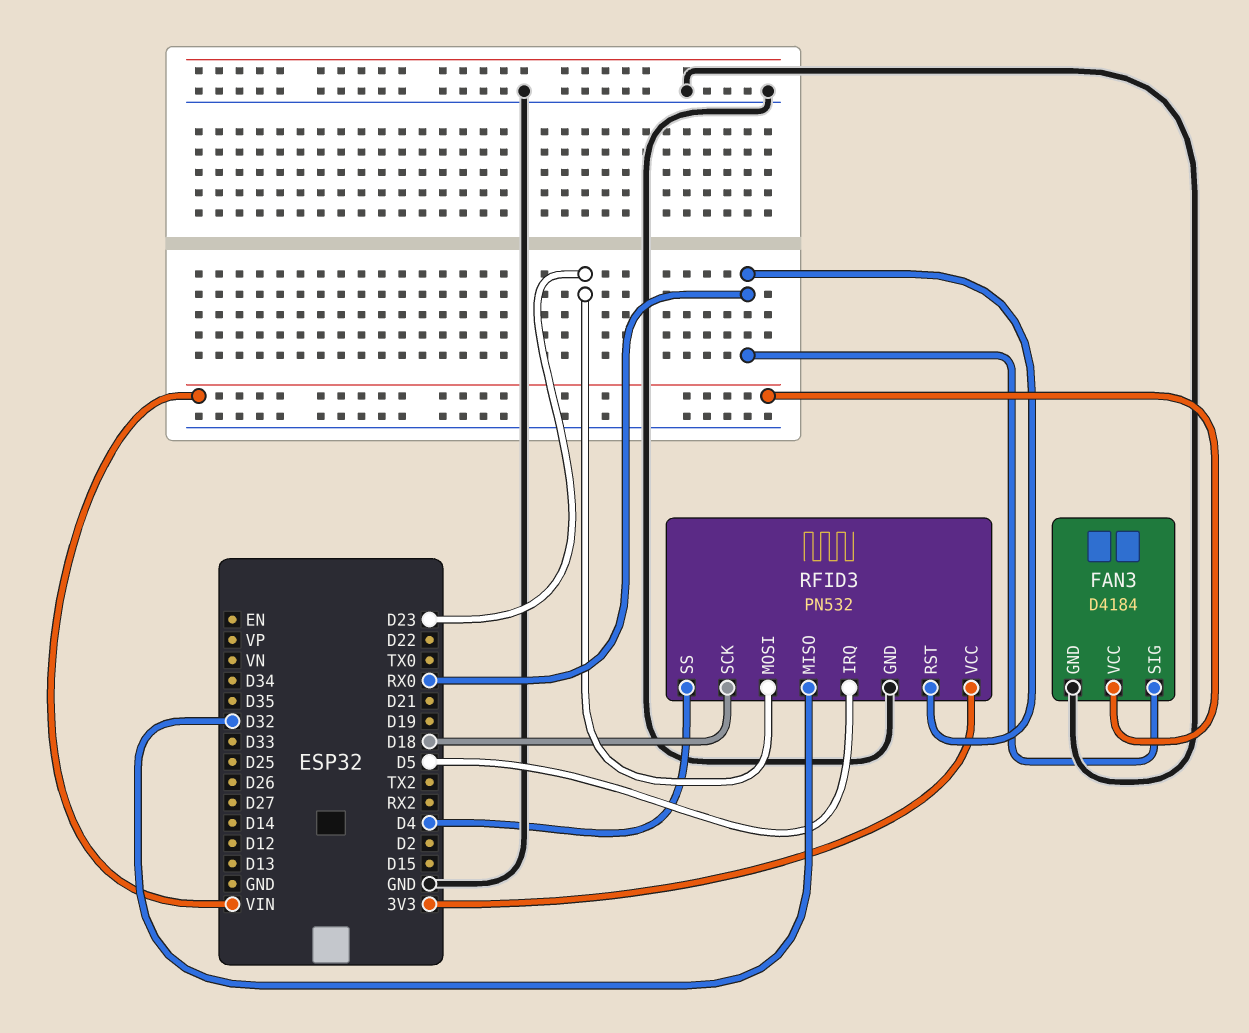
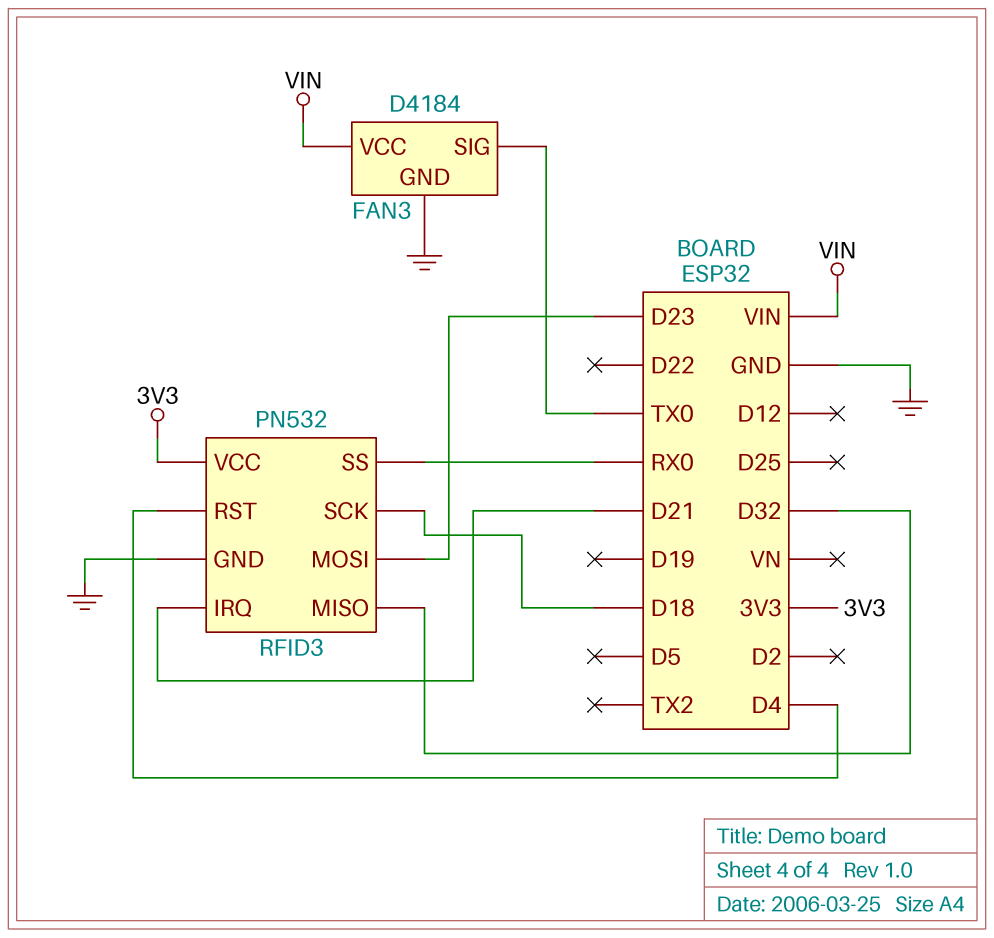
FAN3 pin SIG: RX0 -> TX0
RFID3 pin IRQ: D5 -> D21
RFID3 pin RST: RX0 -> D4
RFID3 pin SS: D4 -> RX0

